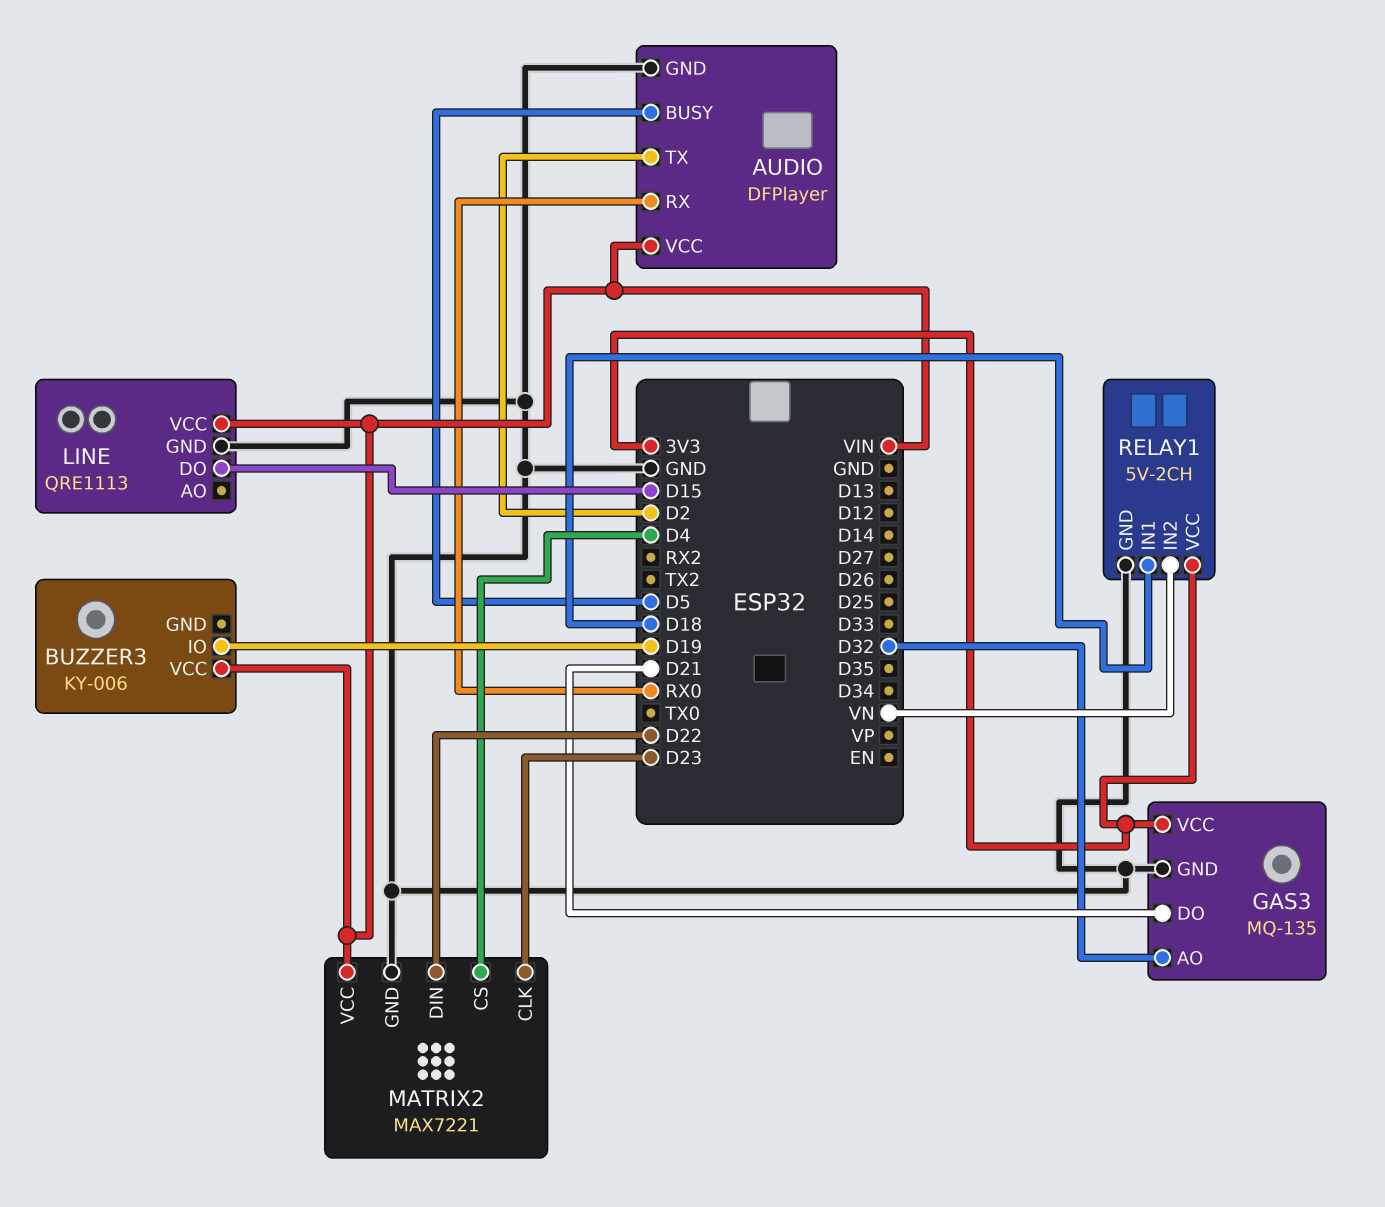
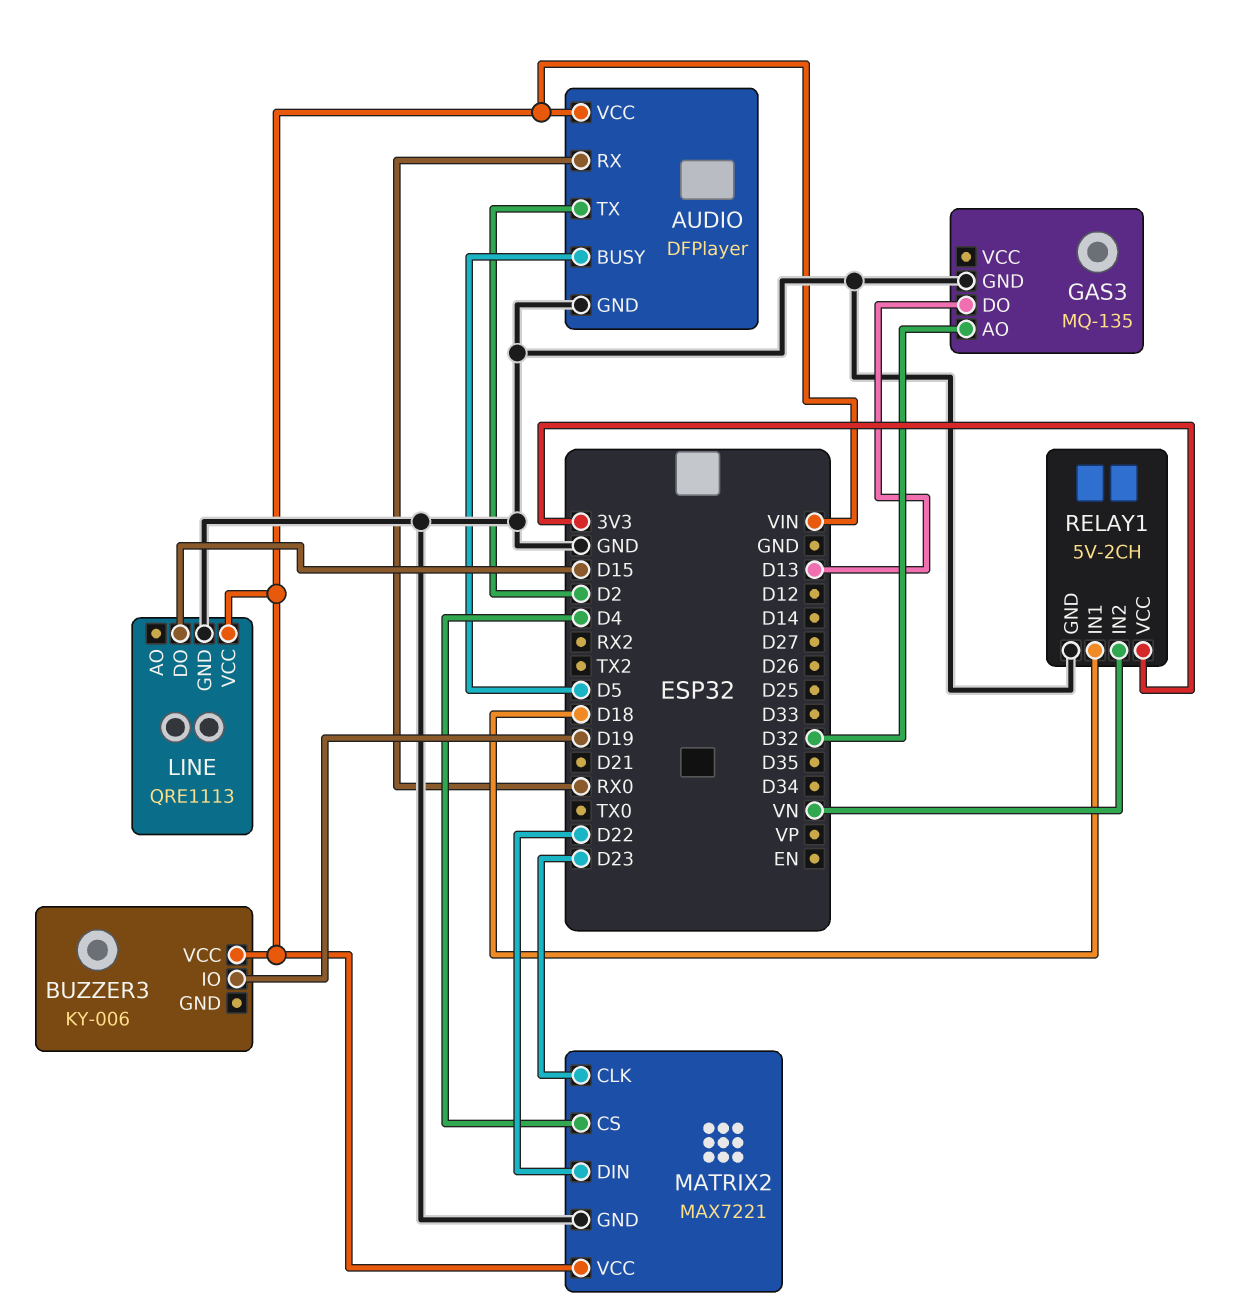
GAS3 pin DO: D21 -> D13
GAS3 pin VCC: 3V3 -> none

